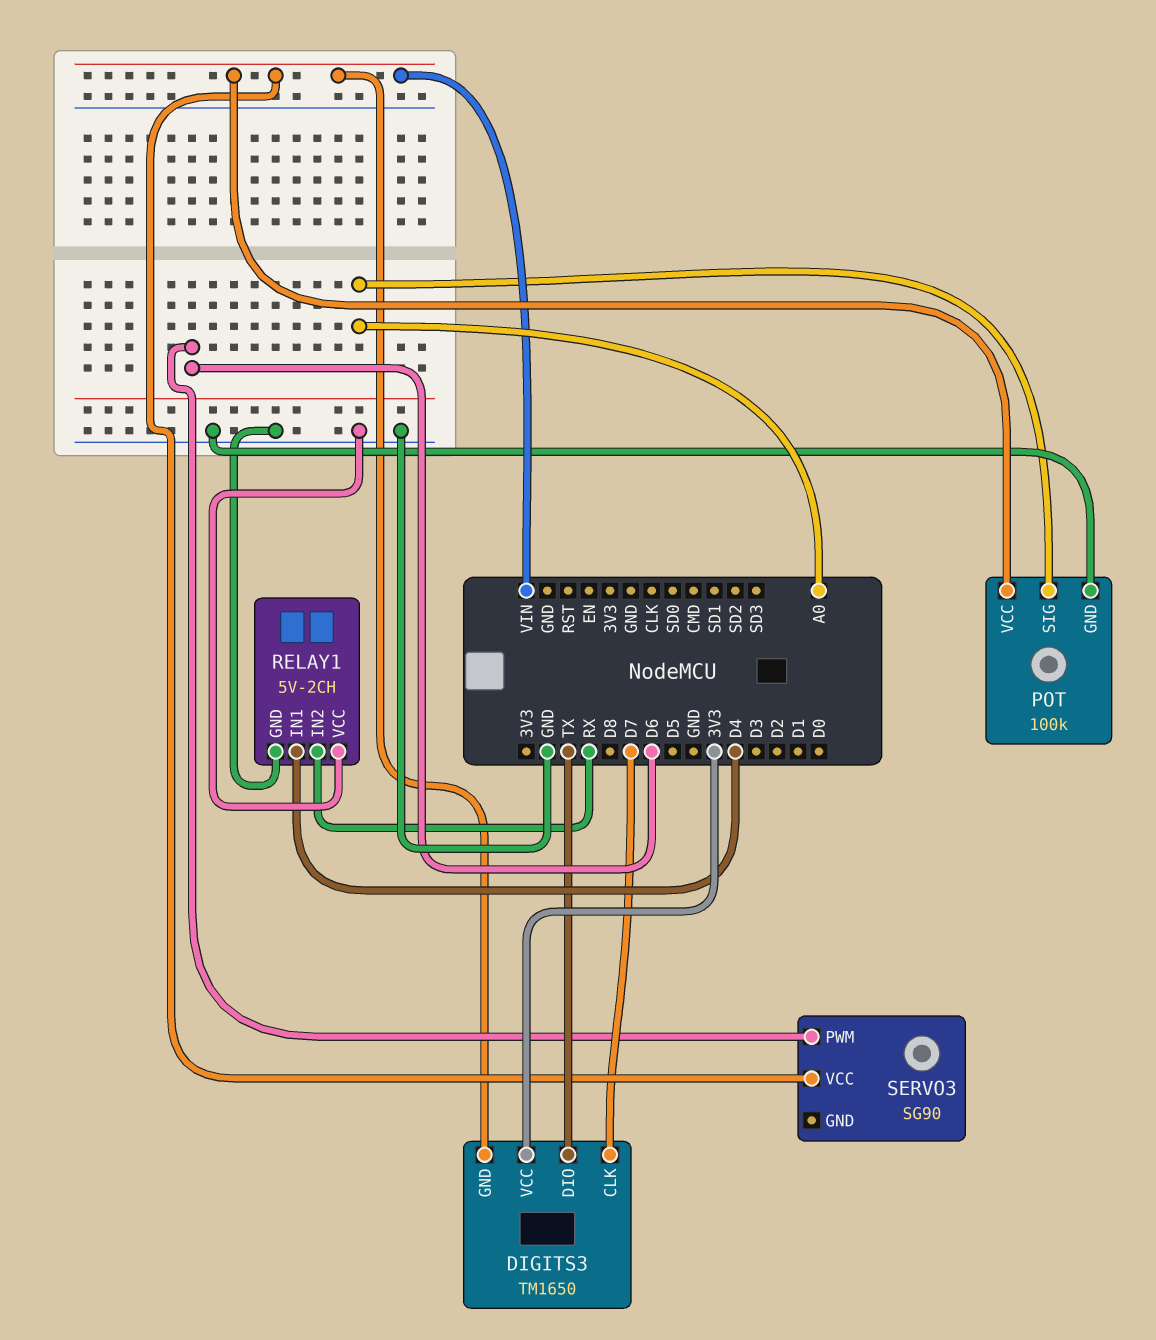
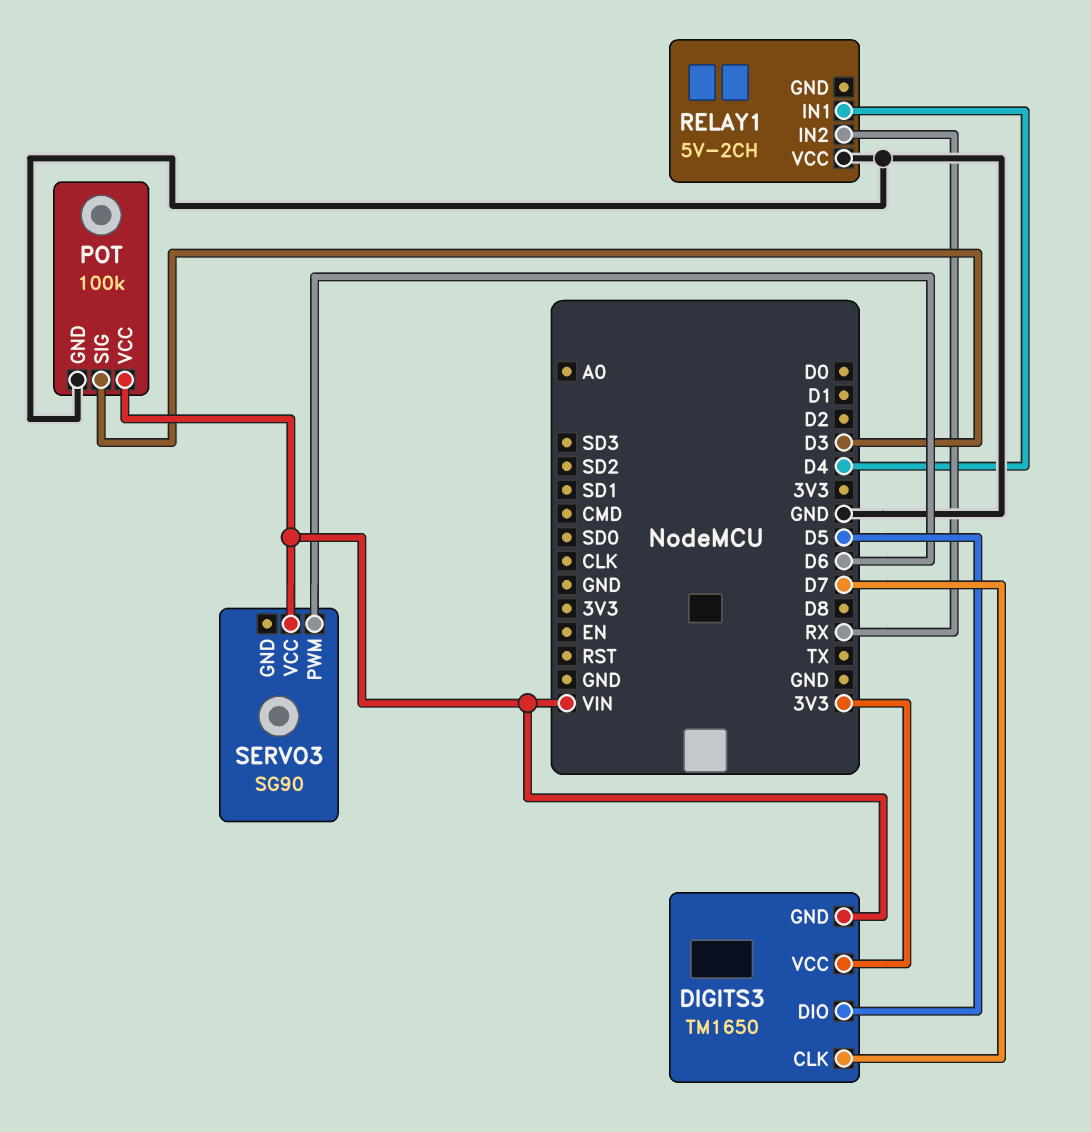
DIGITS3 pin DIO: TX -> D5
POT pin SIG: A0 -> D3
RELAY1 pin GND: GND -> none

